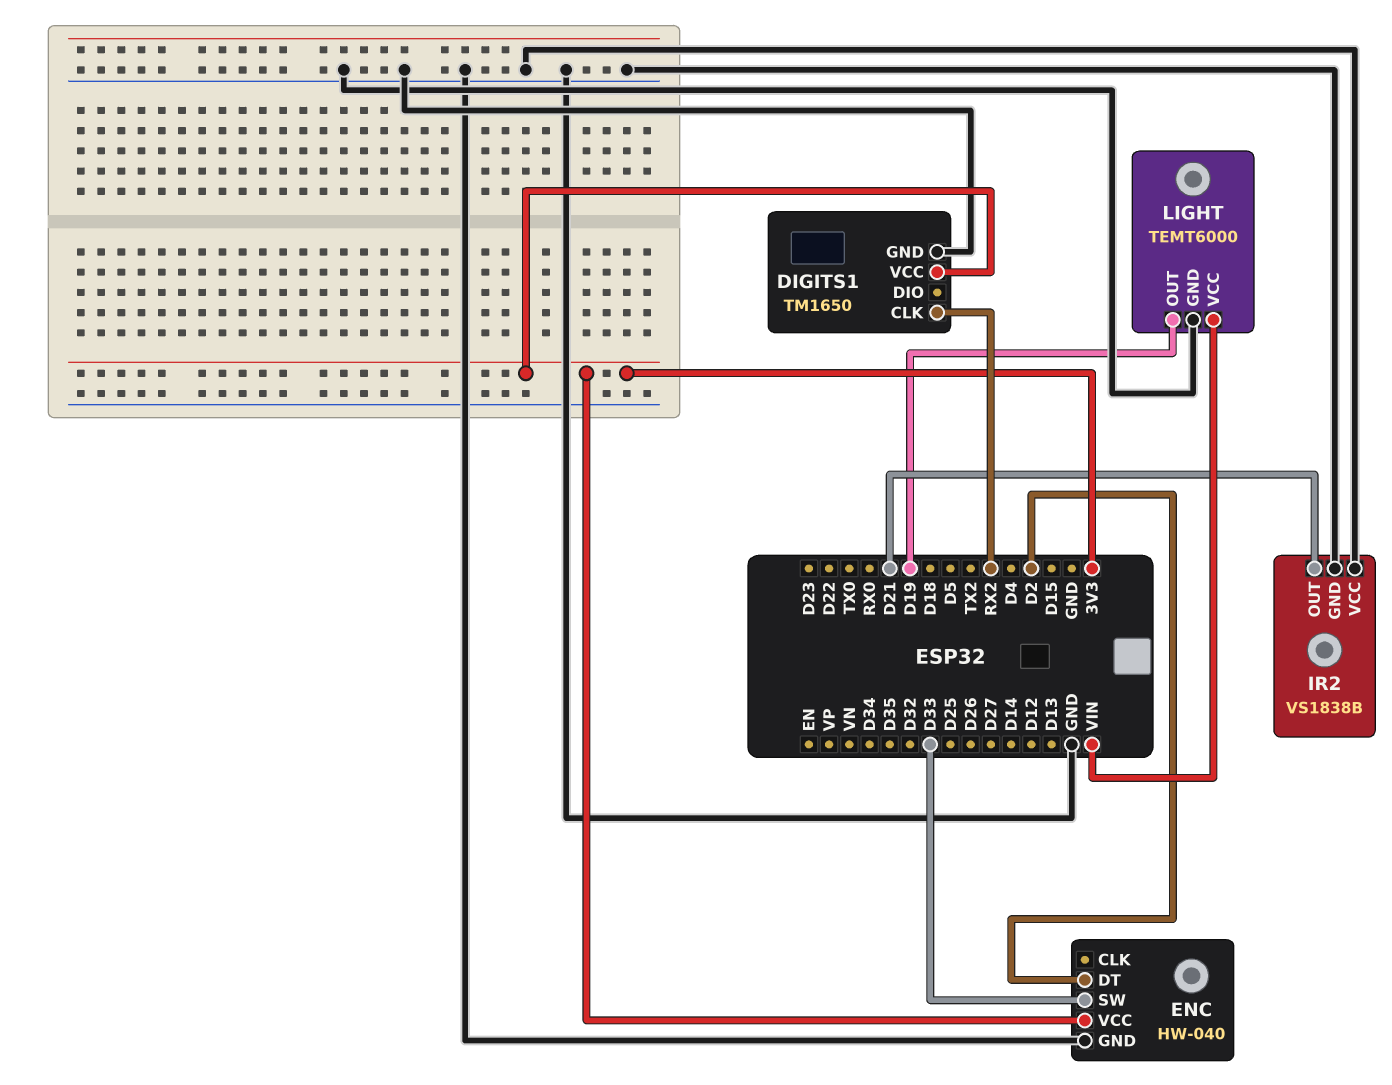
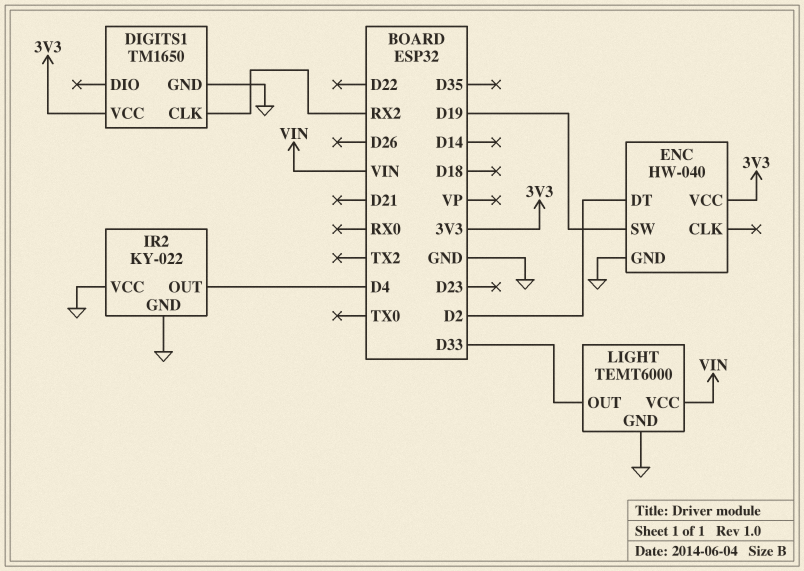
ENC pin SW: D33 -> D19
IR2: VS1838B -> KY-022
IR2 pin OUT: D21 -> D4
LIGHT pin OUT: D19 -> D33

